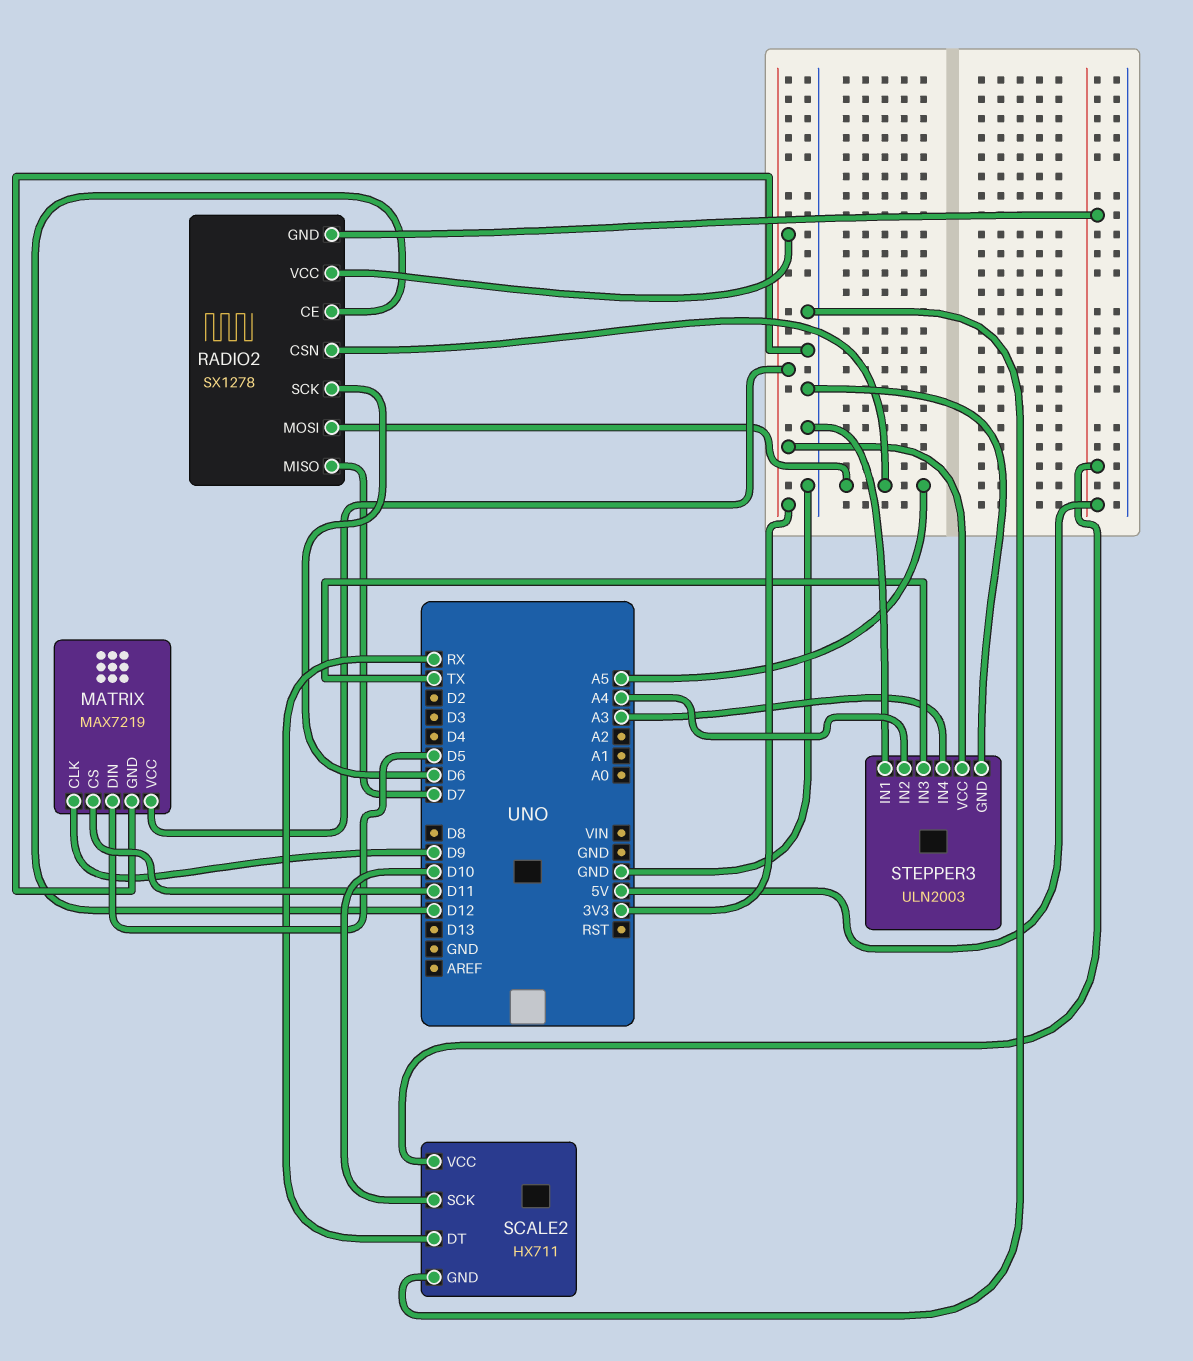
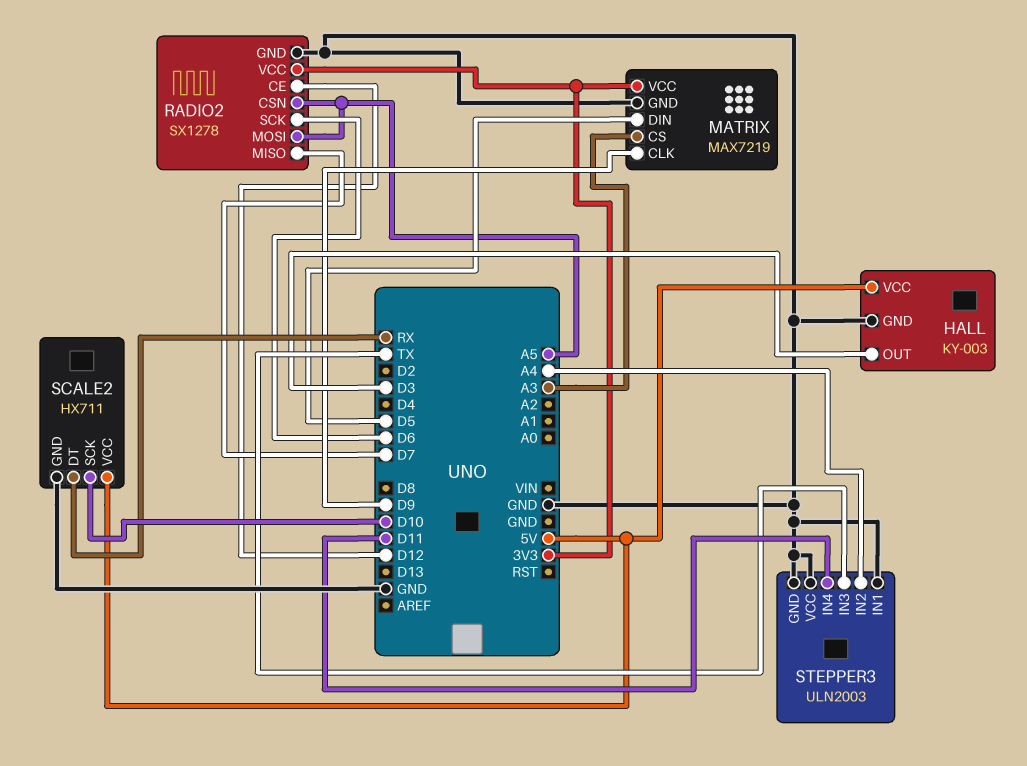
HALL: none -> KY-003
HALL pin GND: none -> GND
HALL pin OUT: none -> D3
HALL pin VCC: none -> 5V
MATRIX pin CS: D11 -> A3
RADIO2 pin GND: 5V -> GND
STEPPER3 pin IN4: A3 -> D11
STEPPER3 pin VCC: 3V3 -> GND

